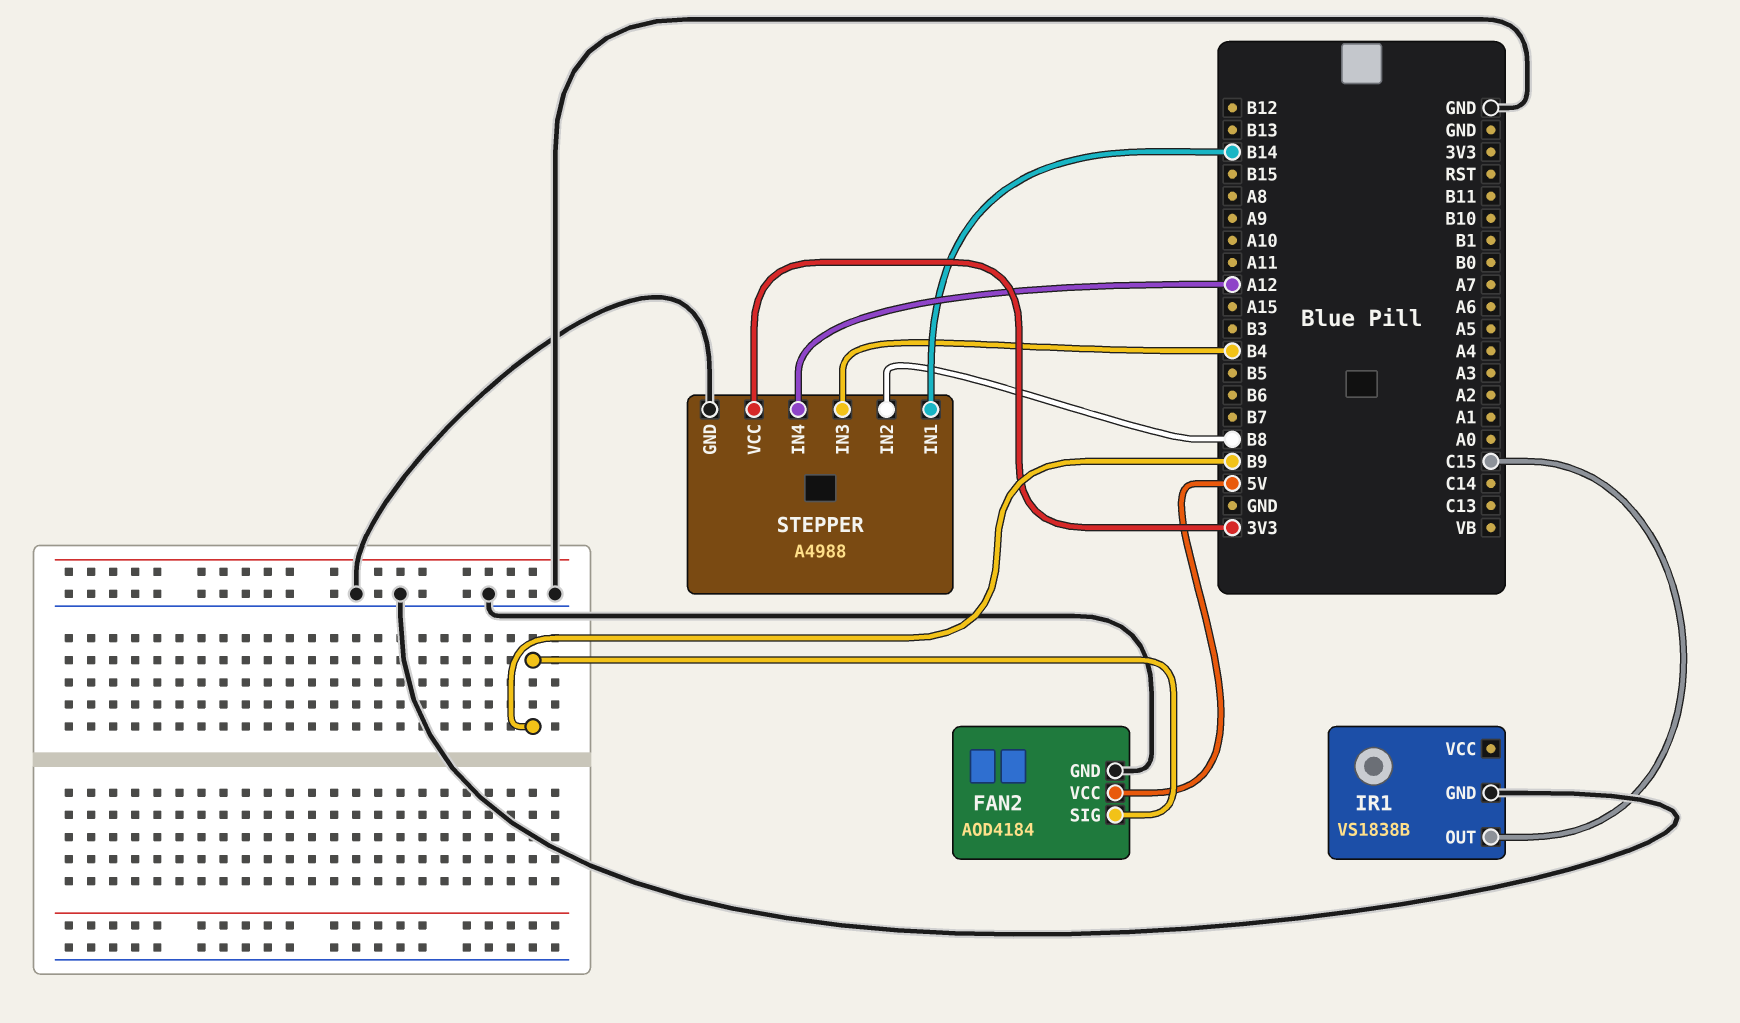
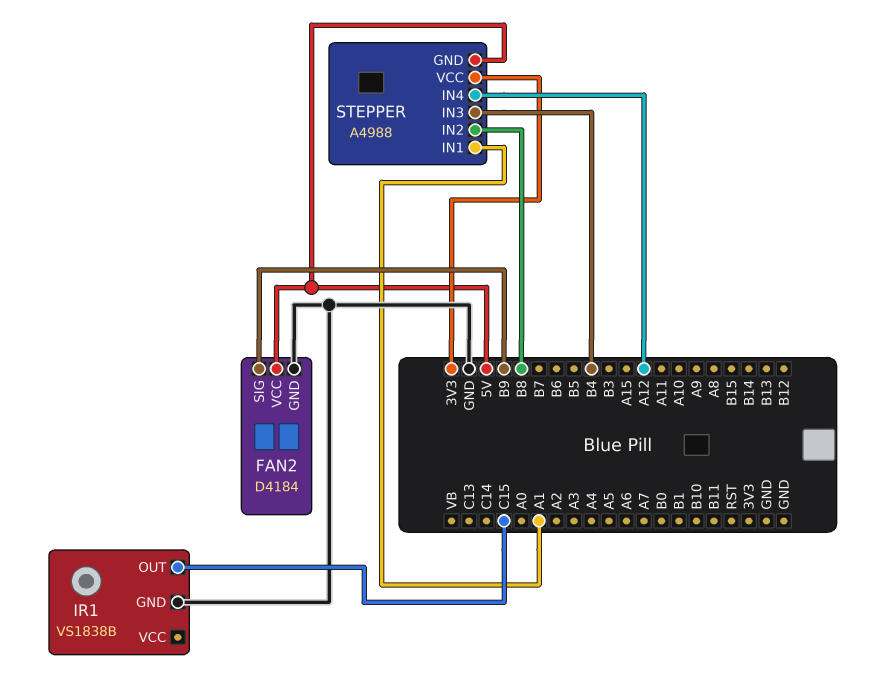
FAN2: AOD4184 -> D4184
STEPPER pin GND: GND -> 5V
STEPPER pin IN1: B14 -> A1

